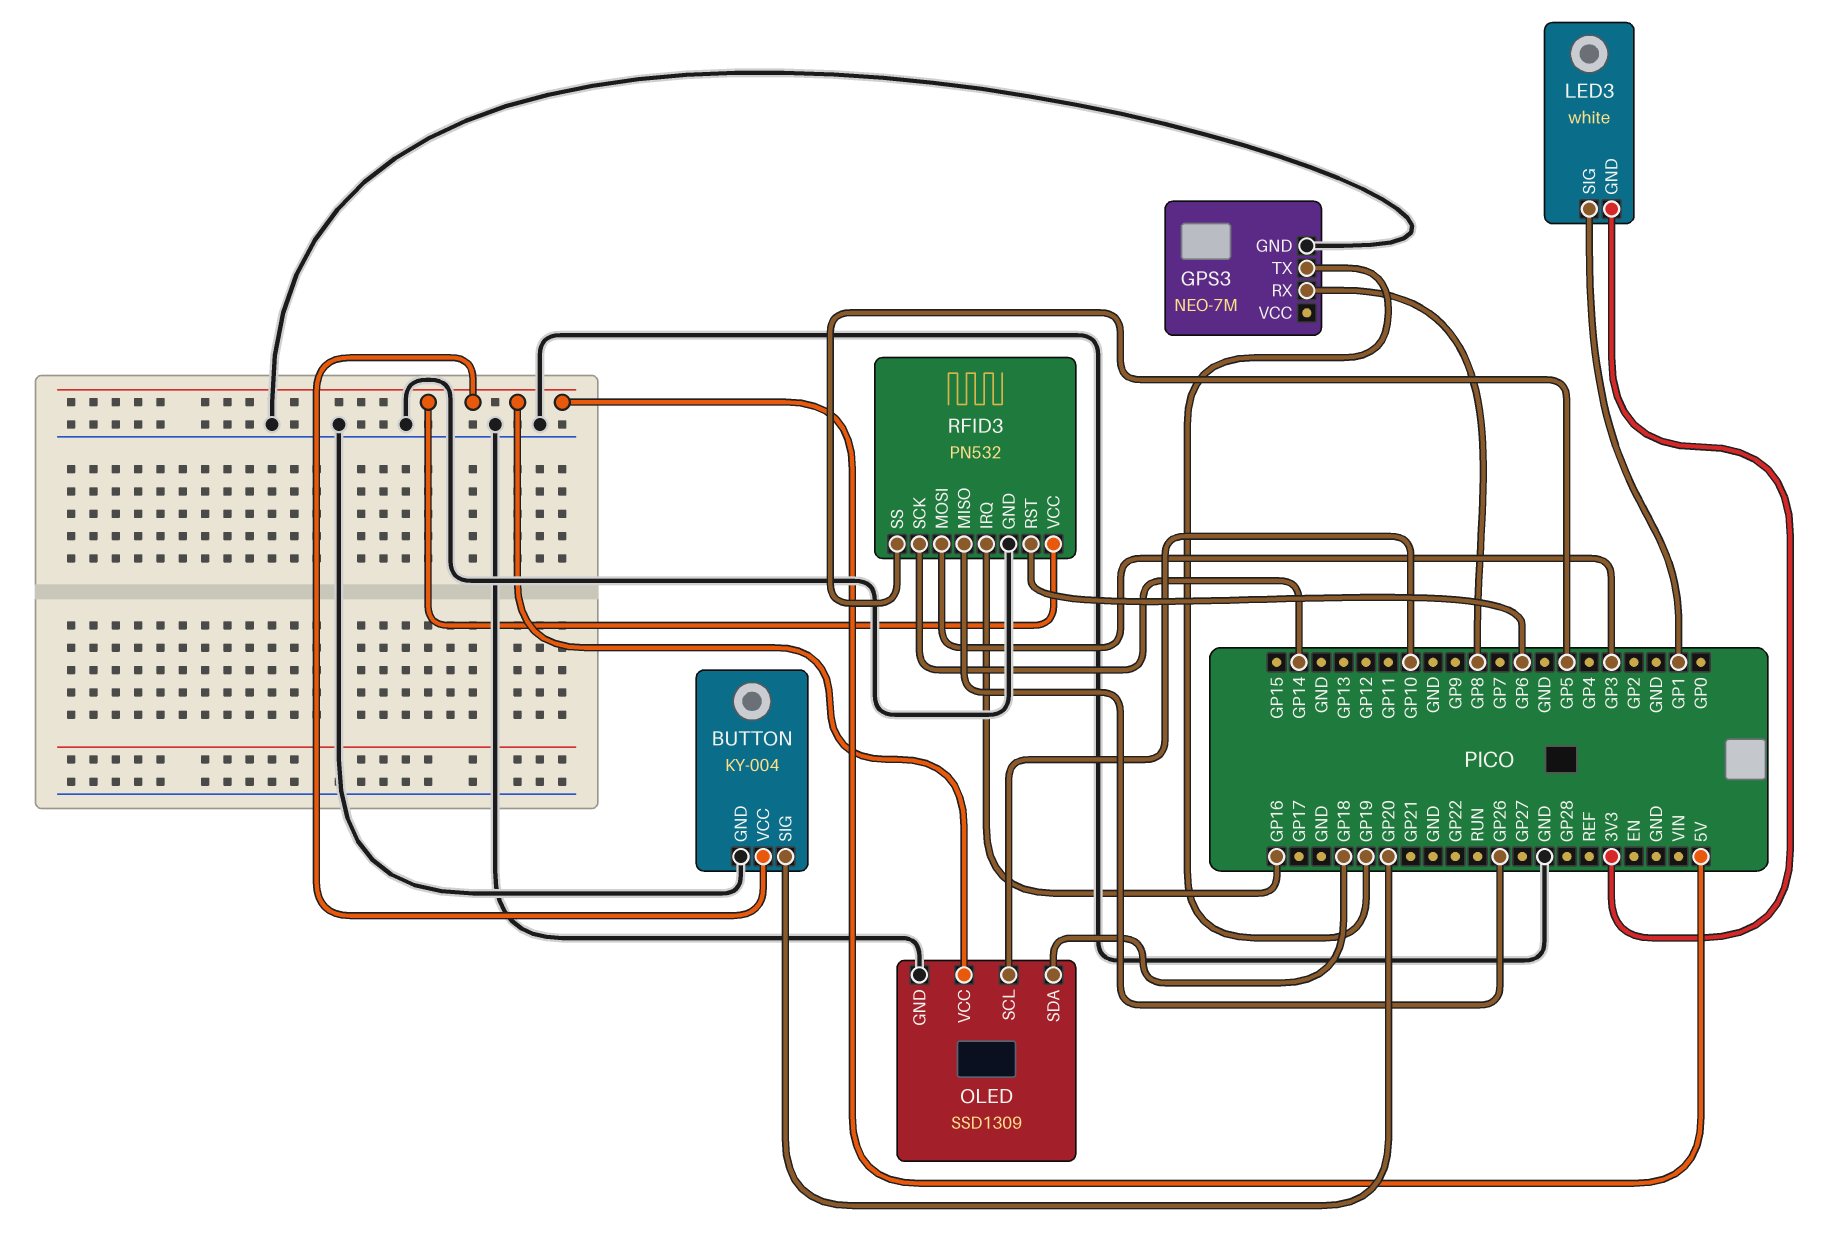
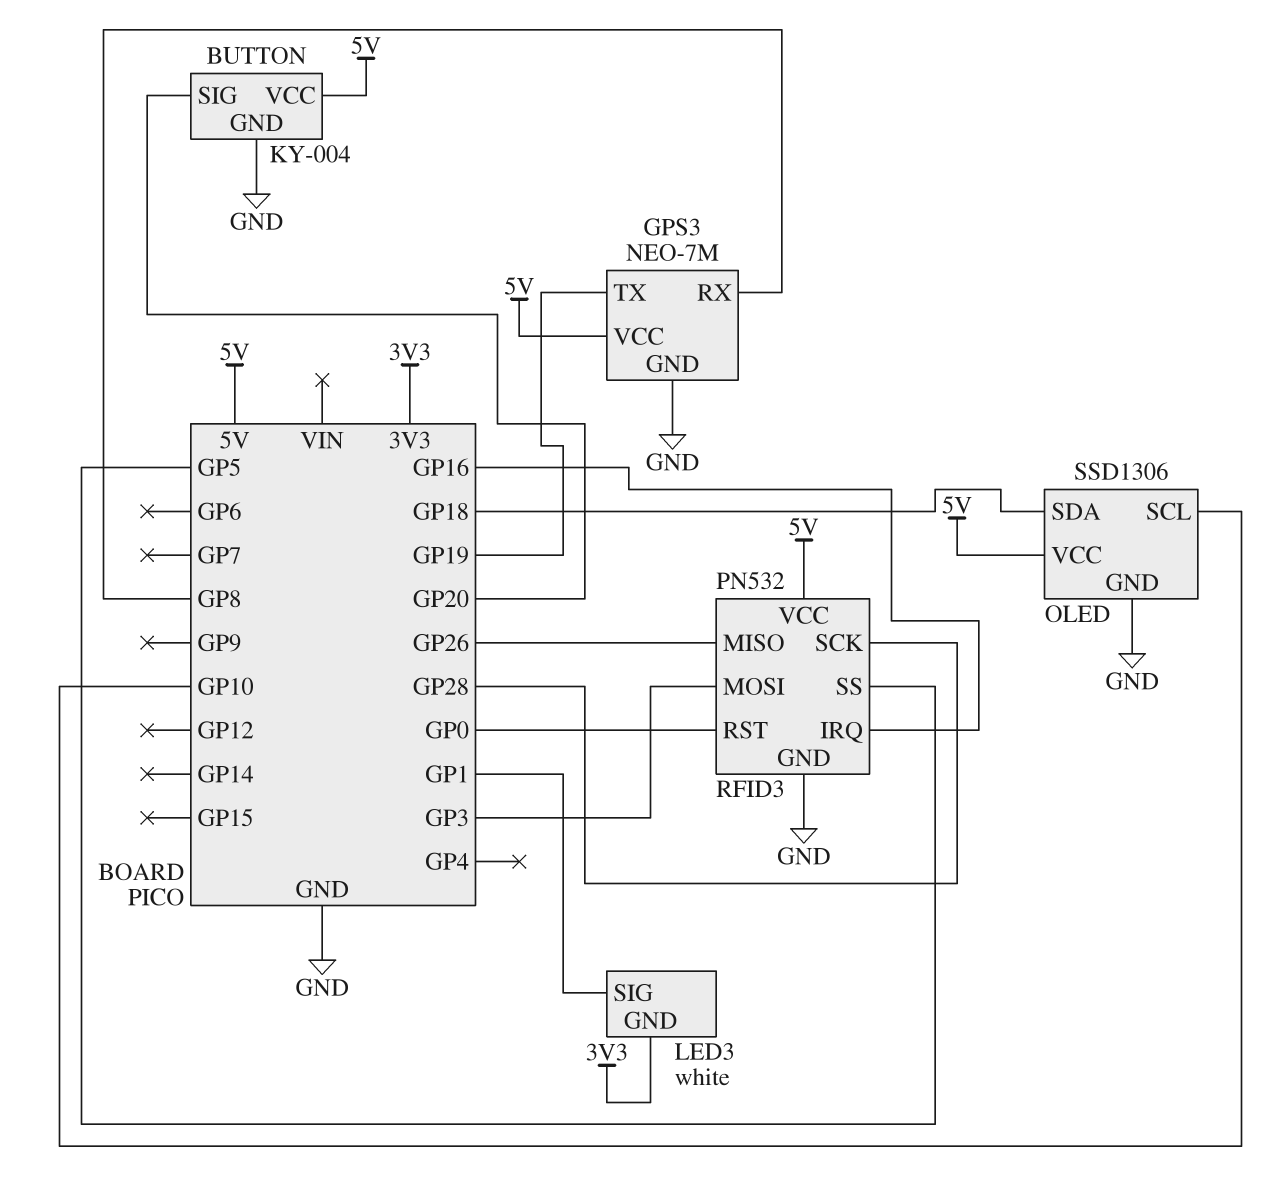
GPS3 pin VCC: none -> 5V
OLED: SSD1309 -> SSD1306
RFID3 pin RST: GP6 -> GP0
RFID3 pin SCK: GP14 -> GP28

